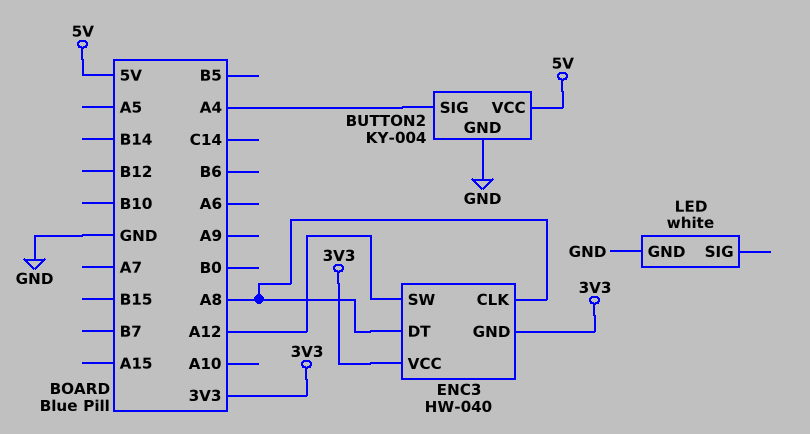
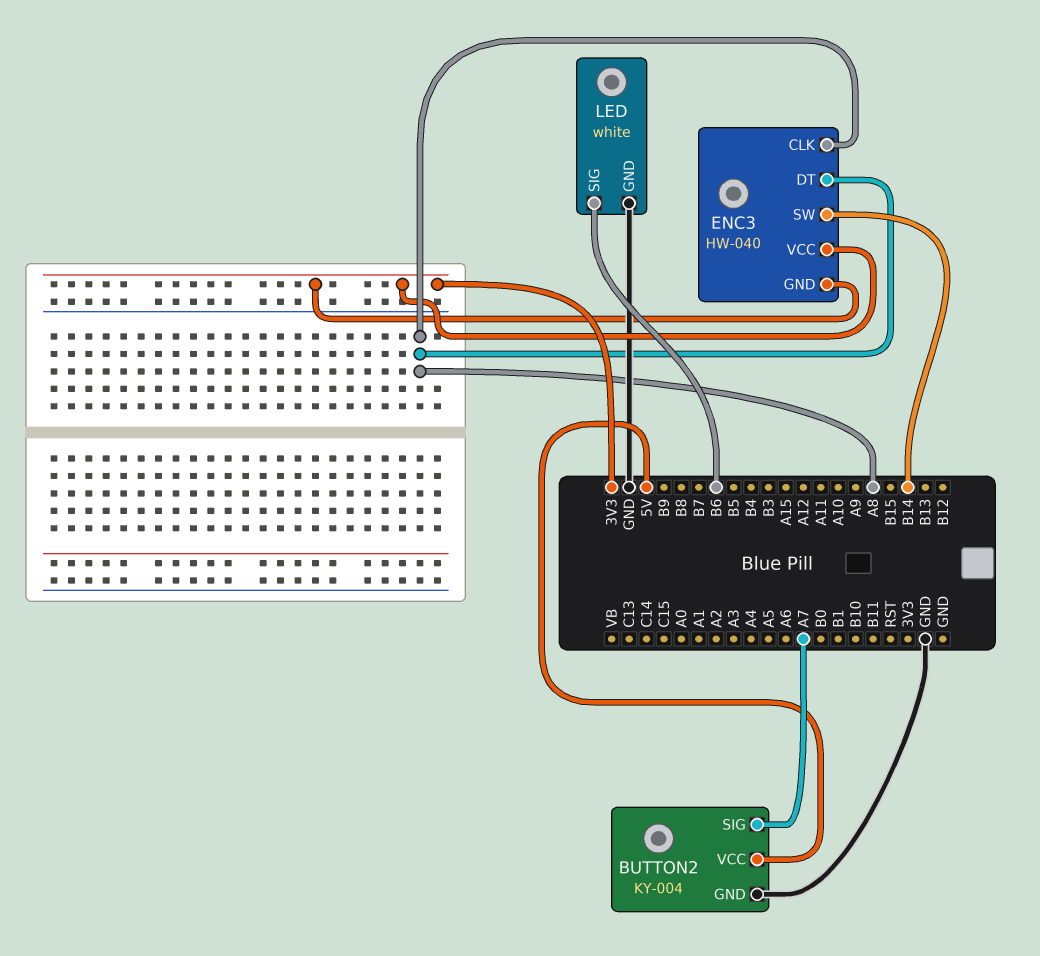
BUTTON2 pin SIG: A4 -> A7
ENC3 pin SW: A12 -> B14
LED pin SIG: none -> B6

